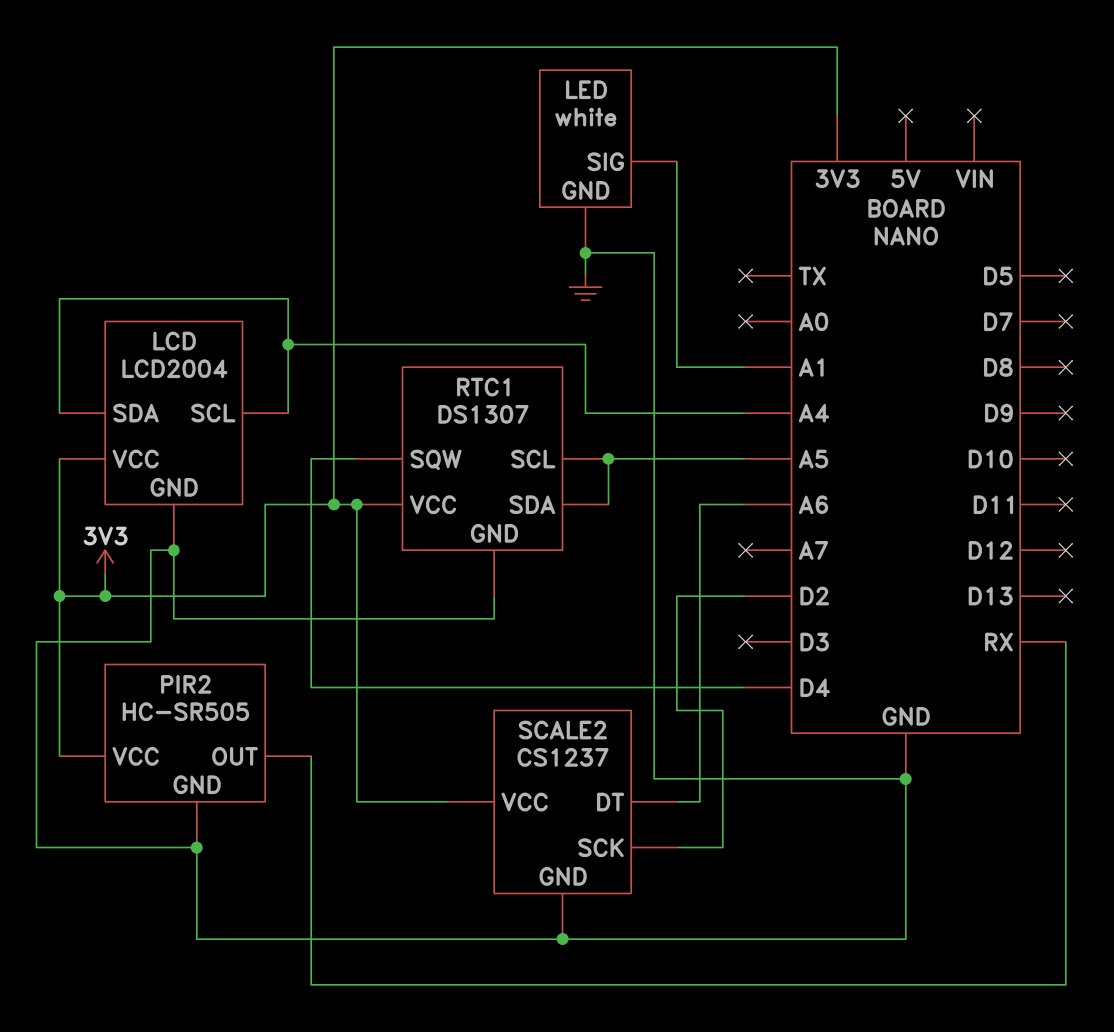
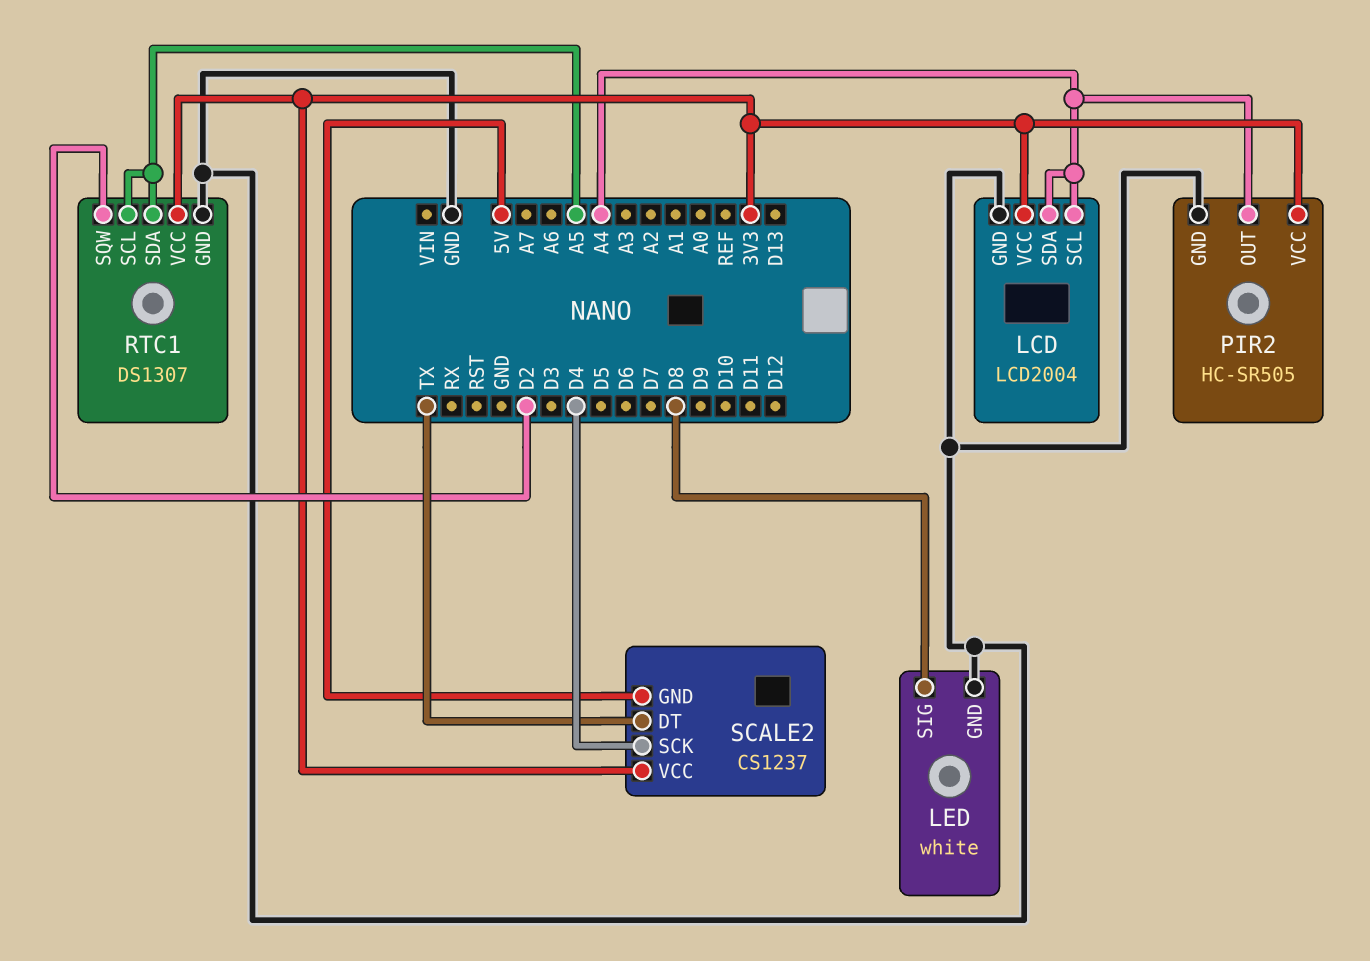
LED pin SIG: A1 -> D8
PIR2 pin OUT: RX -> A4
RTC1 pin SQW: D4 -> D2
SCALE2 pin DT: A6 -> TX
SCALE2 pin GND: GND -> 5V
SCALE2 pin SCK: D2 -> D4

